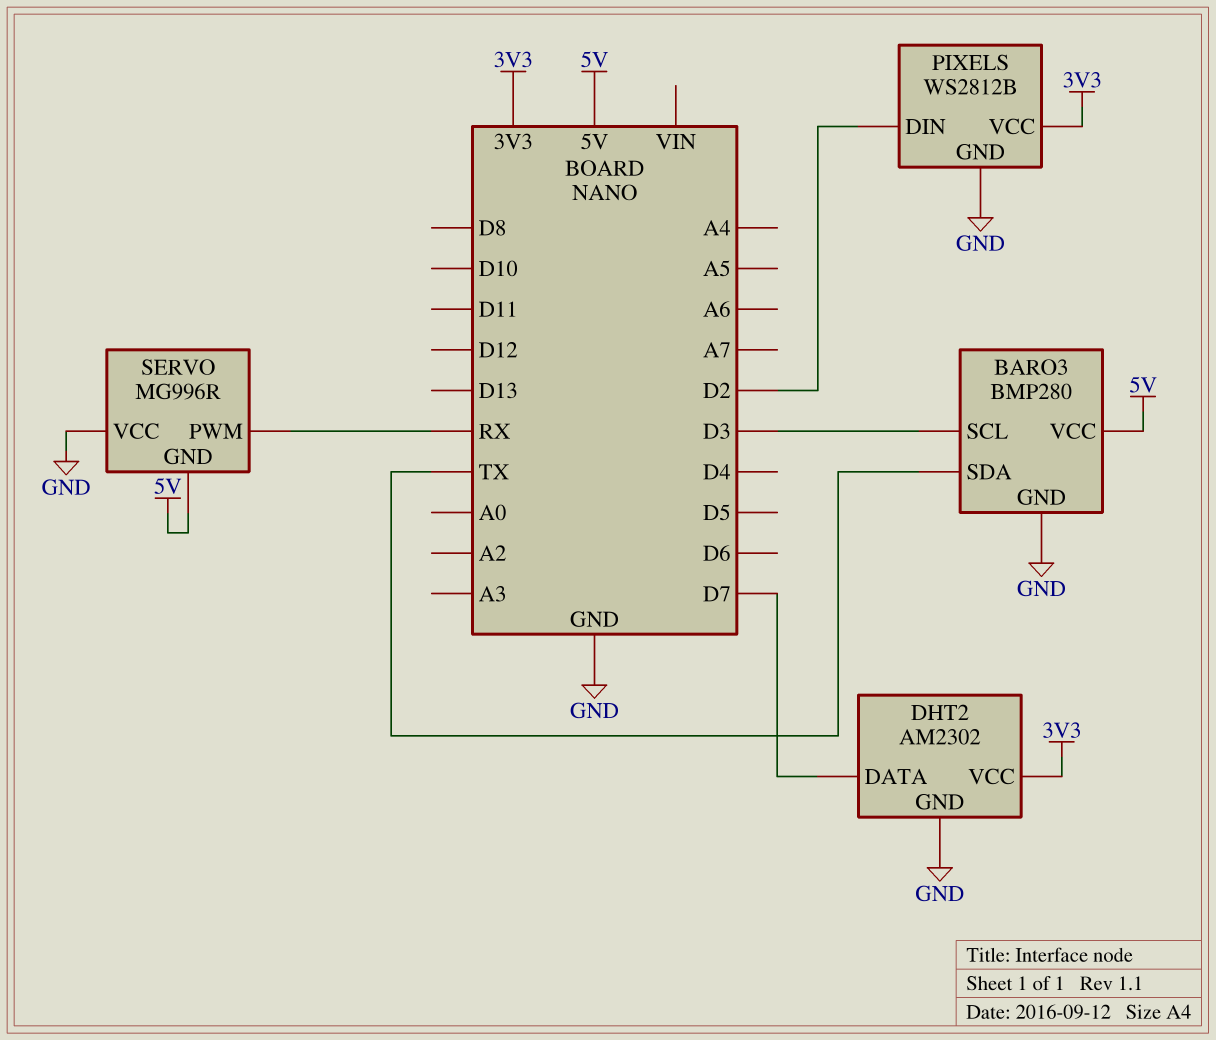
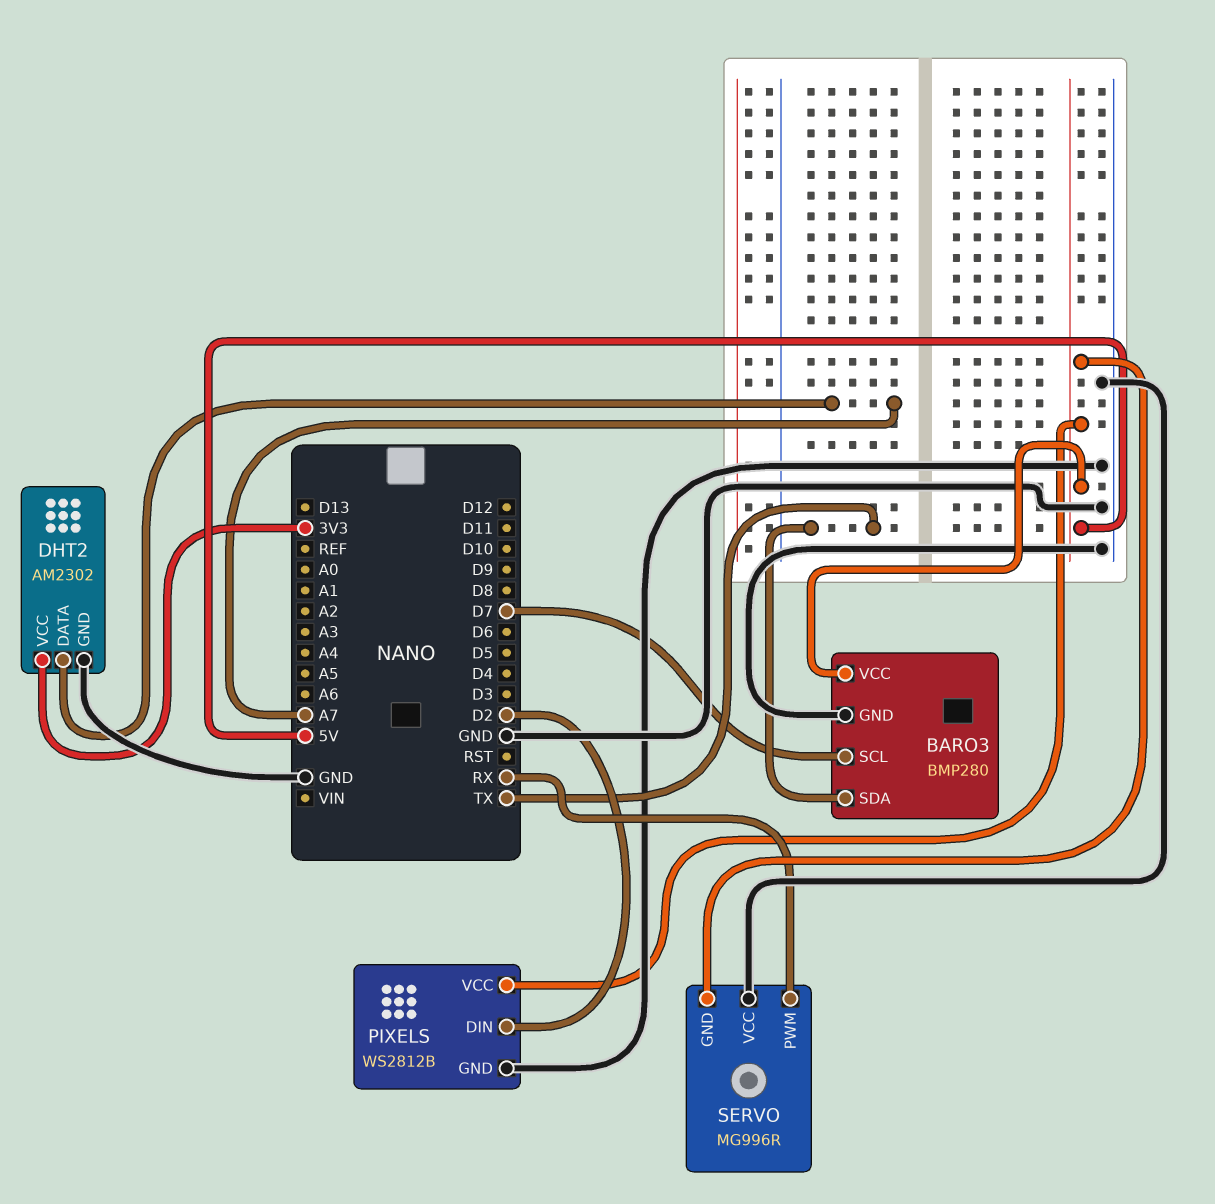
BARO3 pin SCL: D3 -> D7
DHT2 pin DATA: D7 -> A7
PIXELS pin VCC: 3V3 -> 5V

